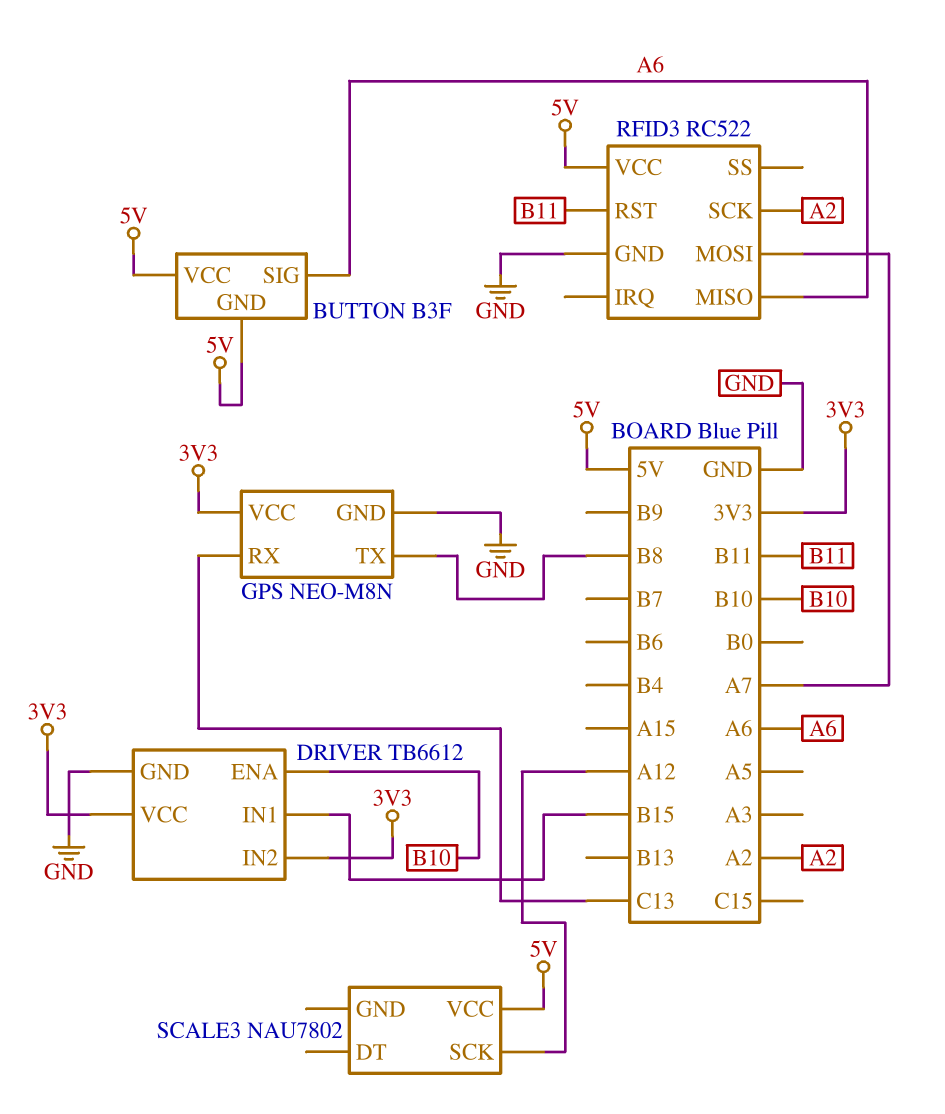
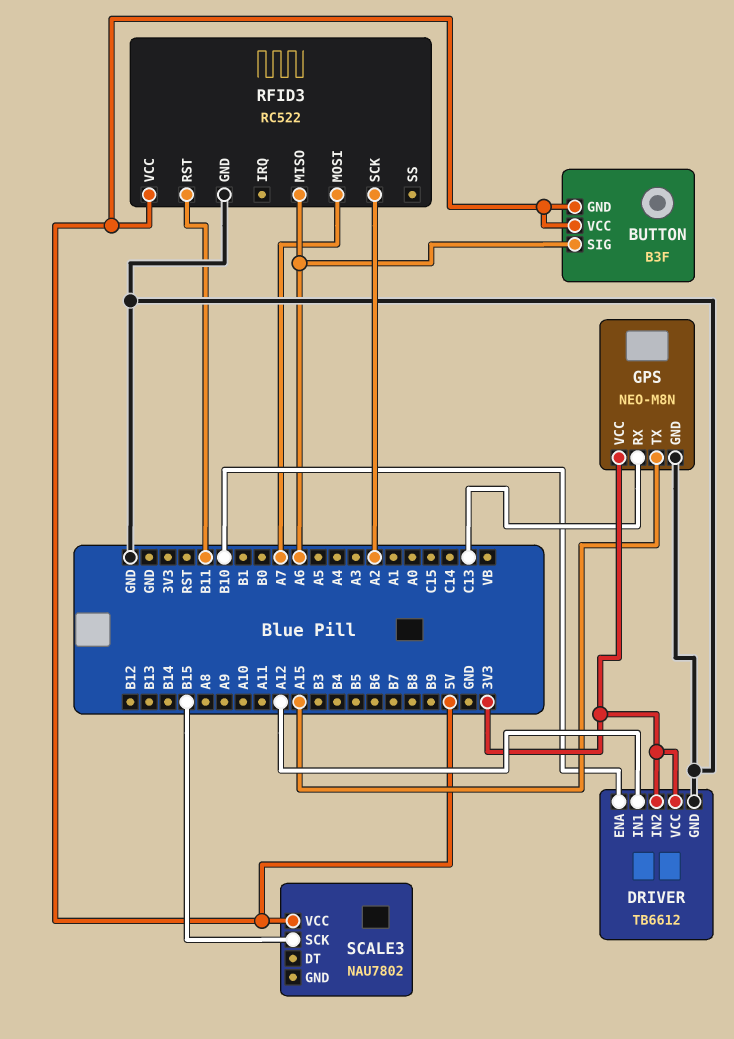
DRIVER pin IN1: B15 -> A12
GPS pin TX: B8 -> A15
SCALE3 pin SCK: A12 -> B15

